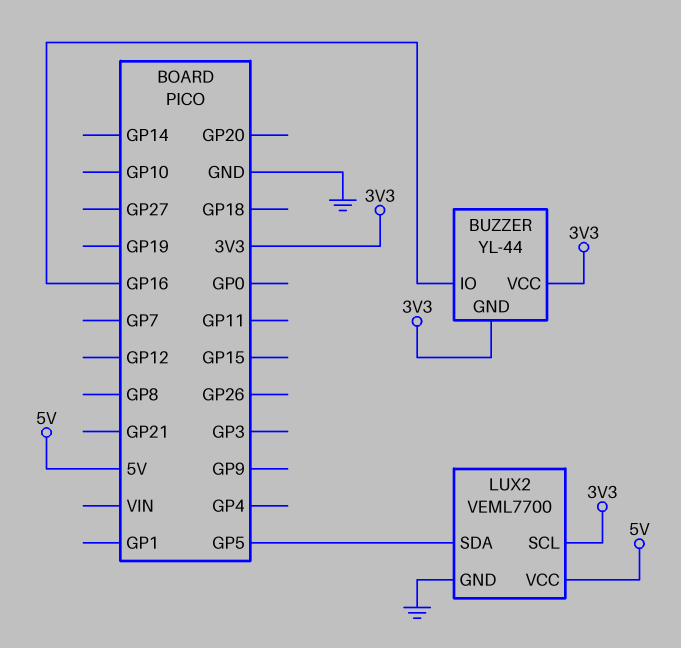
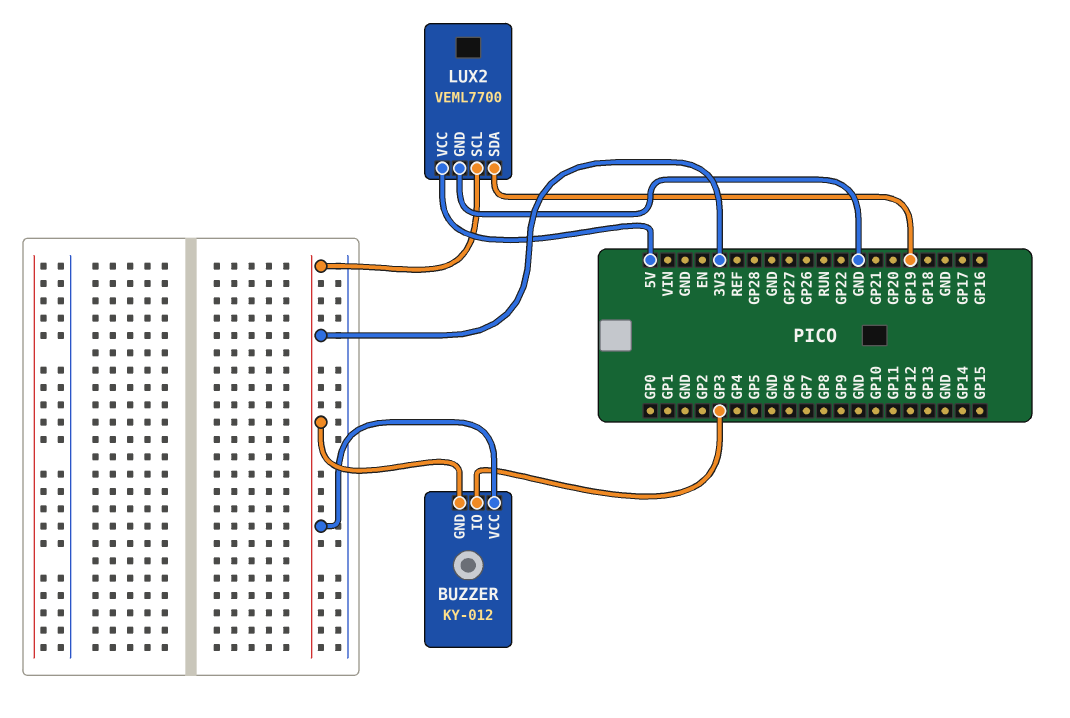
BUZZER: YL-44 -> KY-012
BUZZER pin IO: GP16 -> GP3
LUX2 pin SDA: GP5 -> GP19

